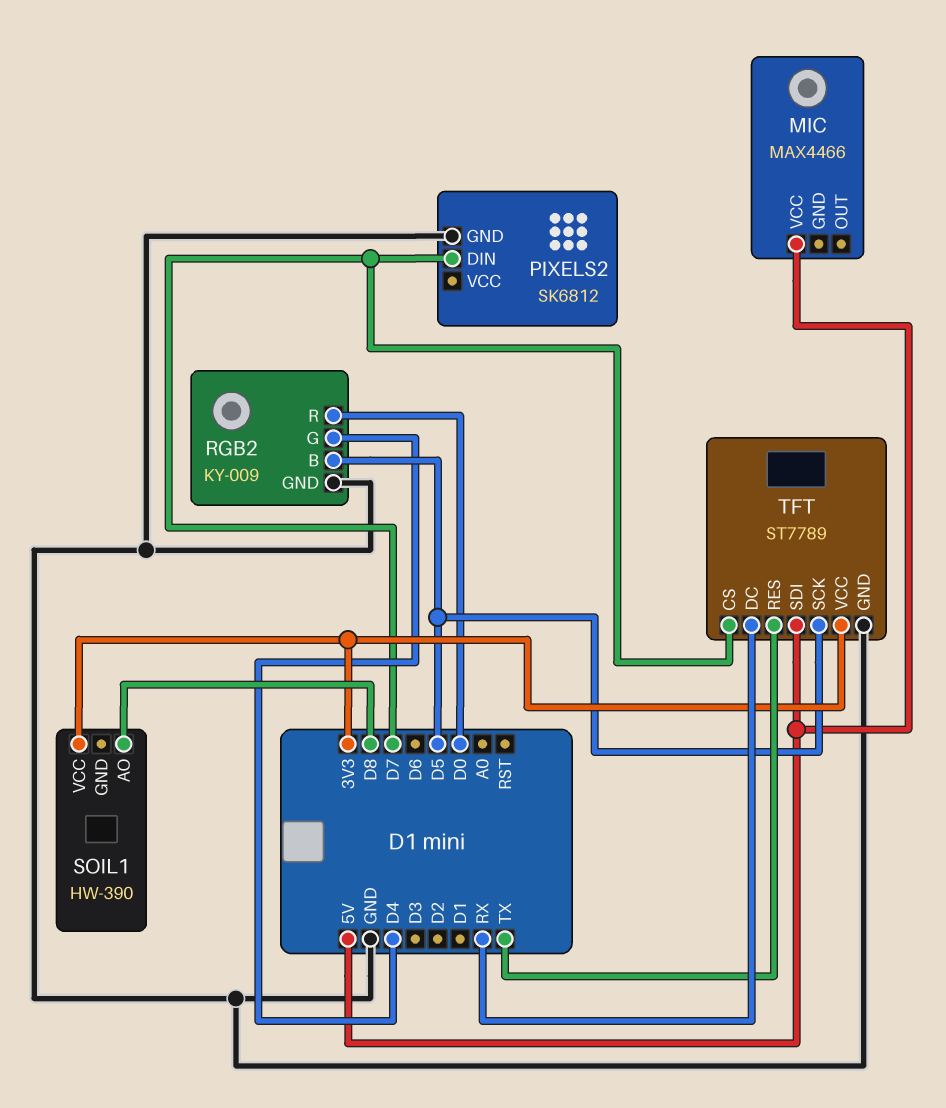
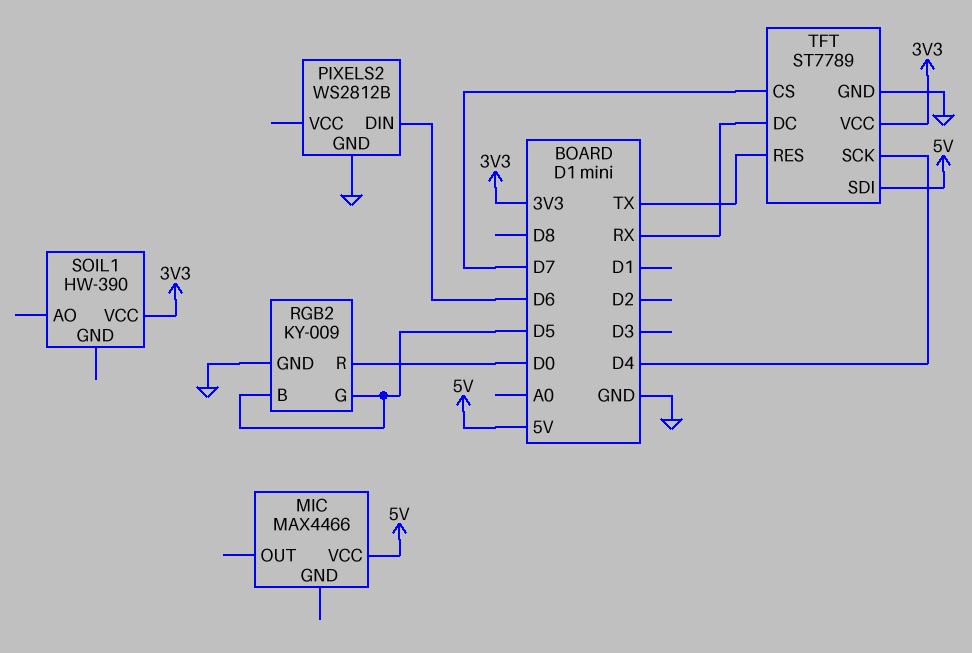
PIXELS2: SK6812 -> WS2812B
PIXELS2 pin DIN: D7 -> D6
RGB2 pin G: D4 -> D5
SOIL1 pin AO: D8 -> none
TFT pin SCK: D5 -> D4

